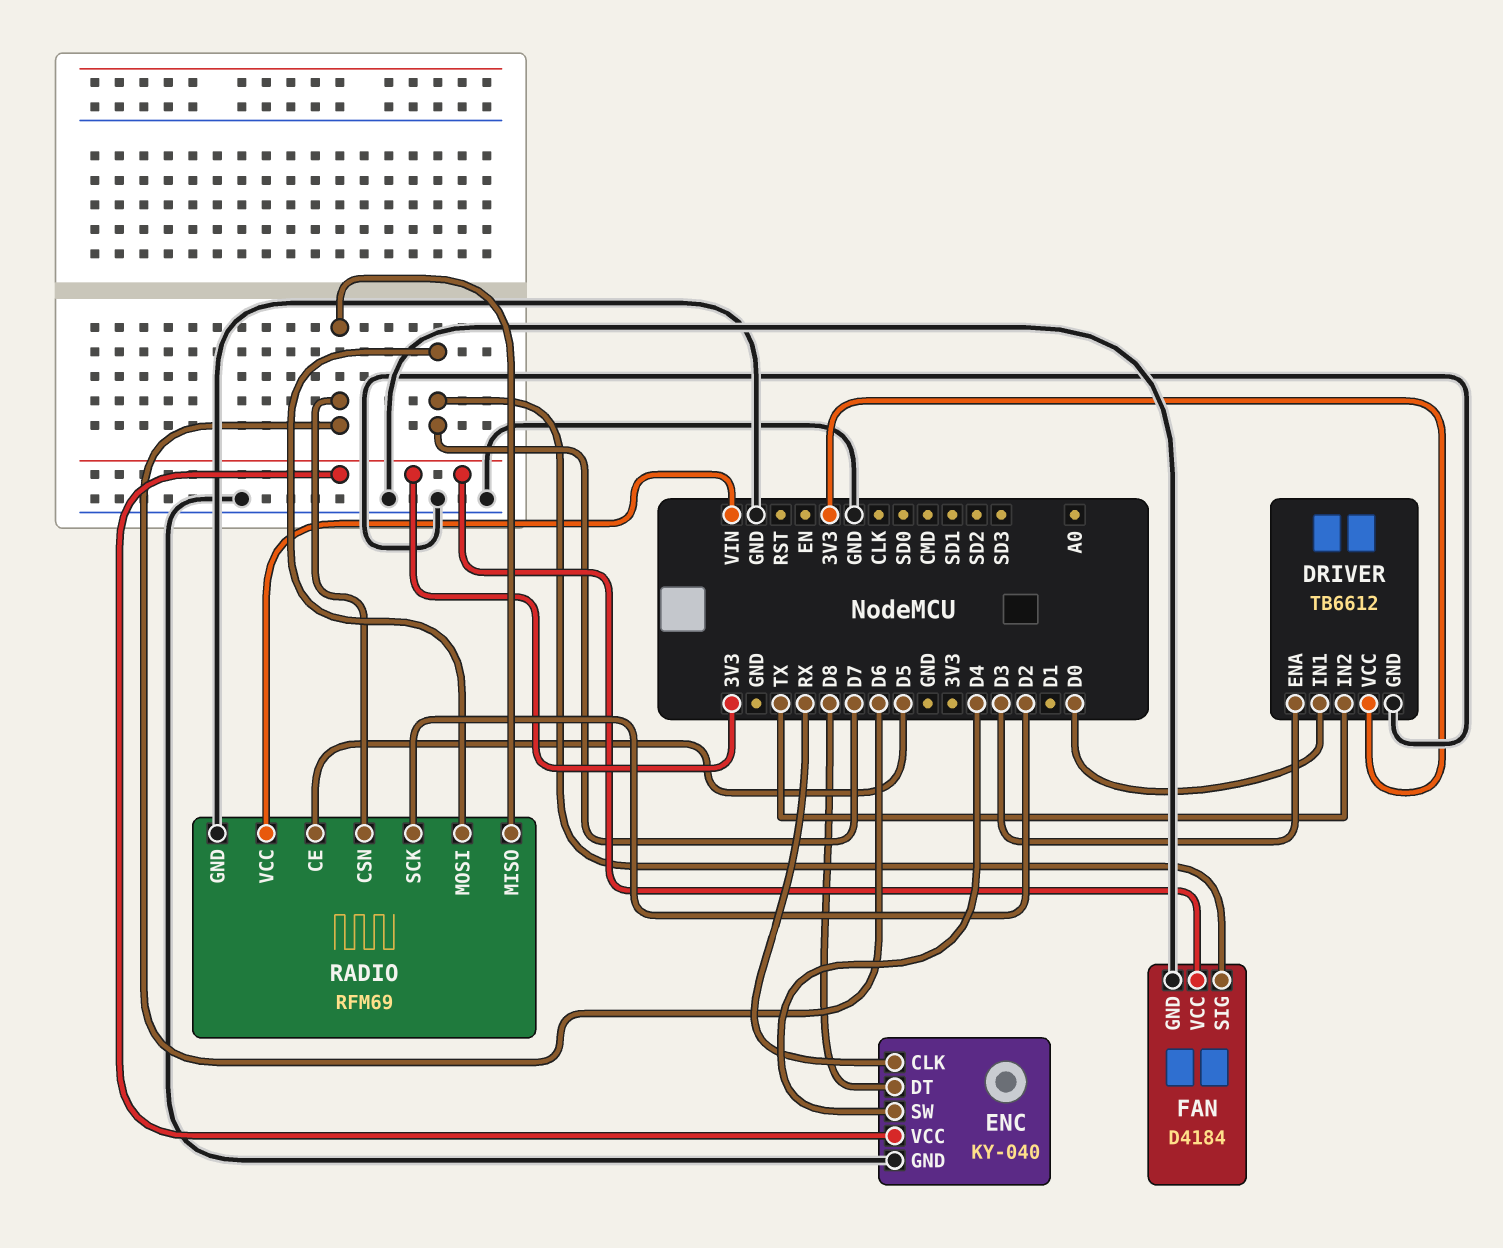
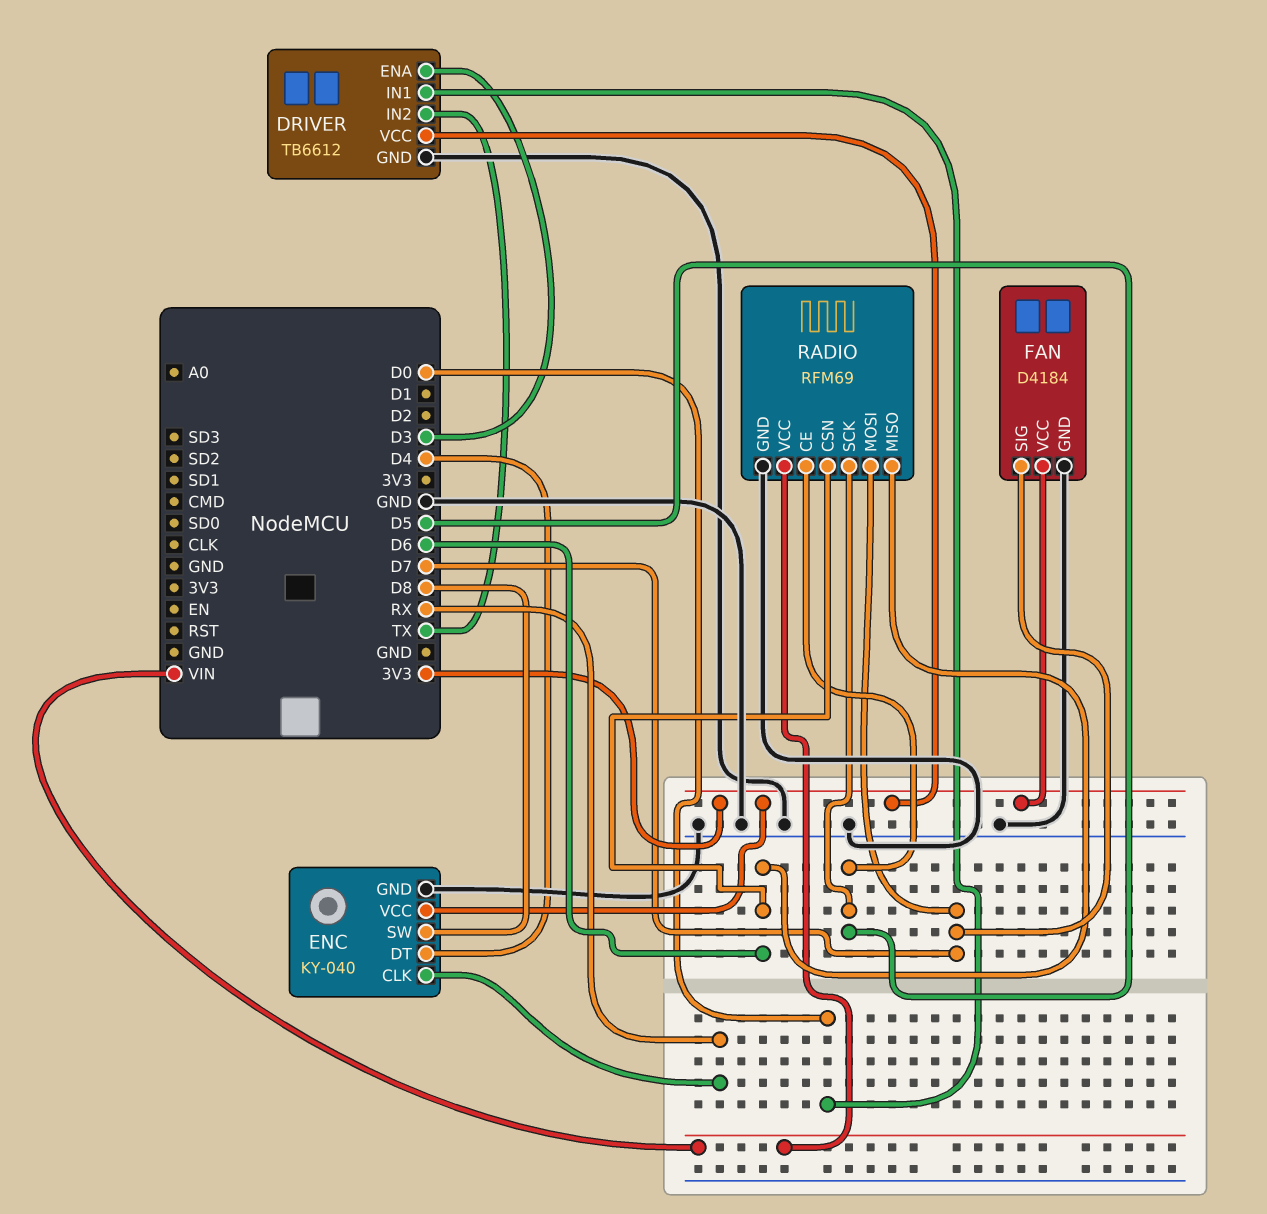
ENC pin DT: D8 -> D4
ENC pin SW: D4 -> D8
RADIO pin SCK: D2 -> D5

